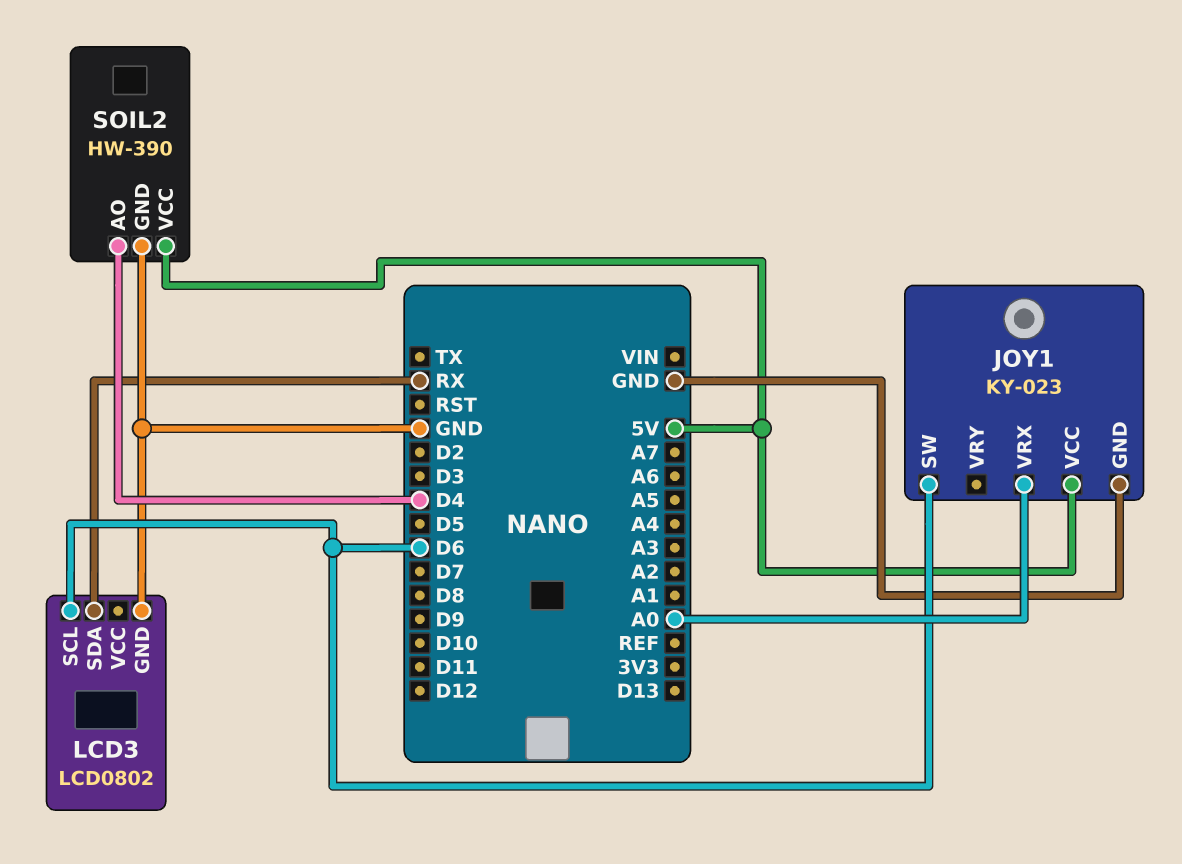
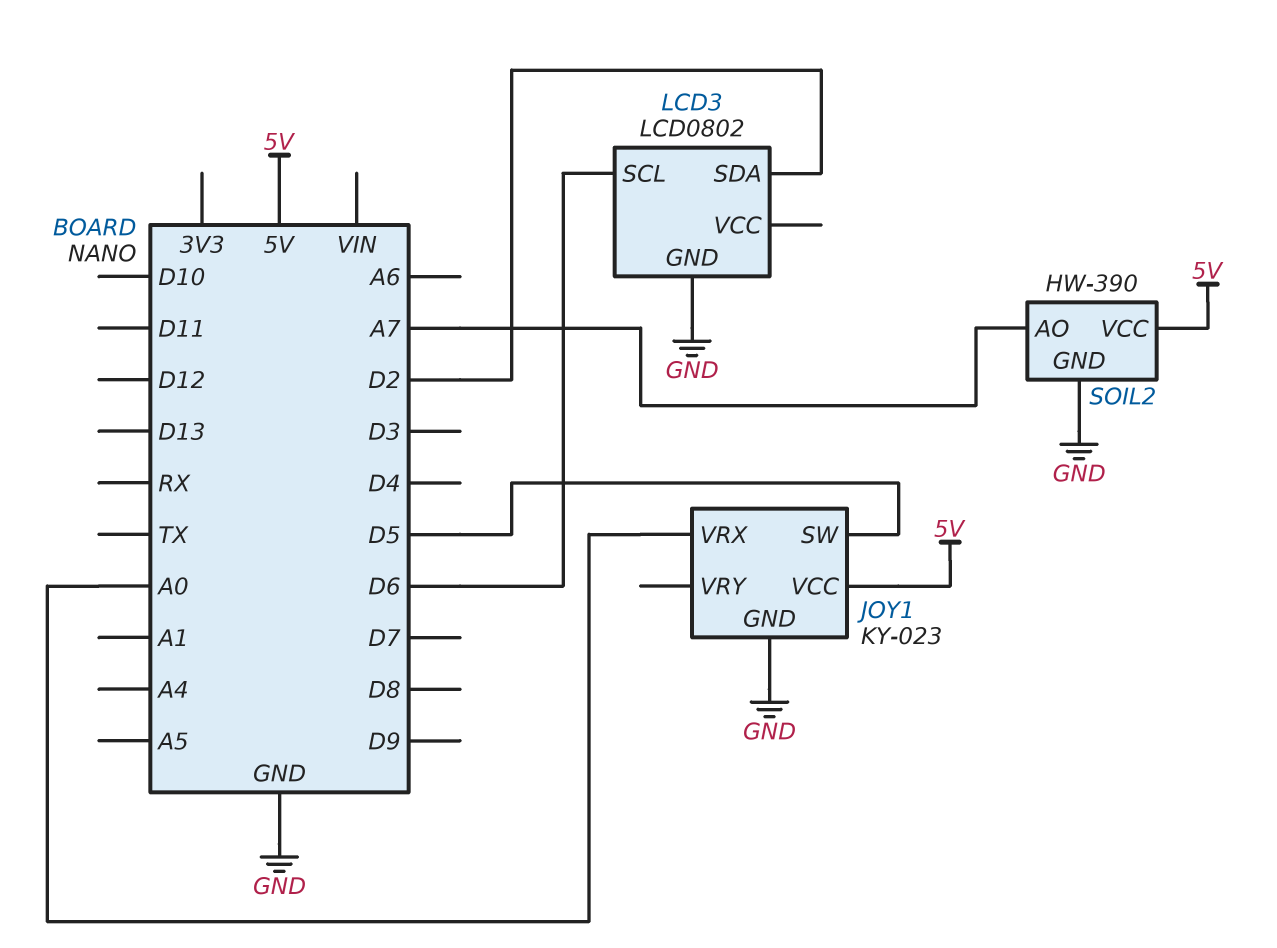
JOY1 pin SW: D6 -> D5
LCD3 pin SDA: RX -> D2
SOIL2 pin AO: D4 -> A7

